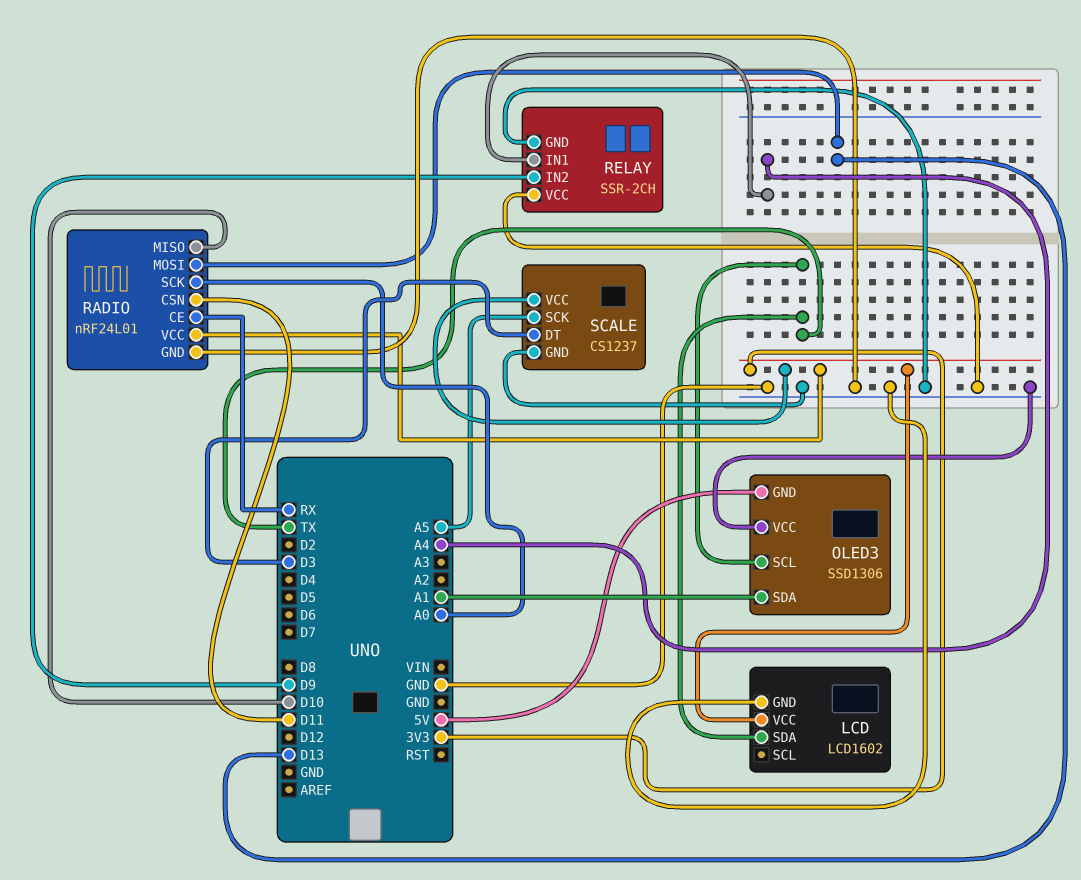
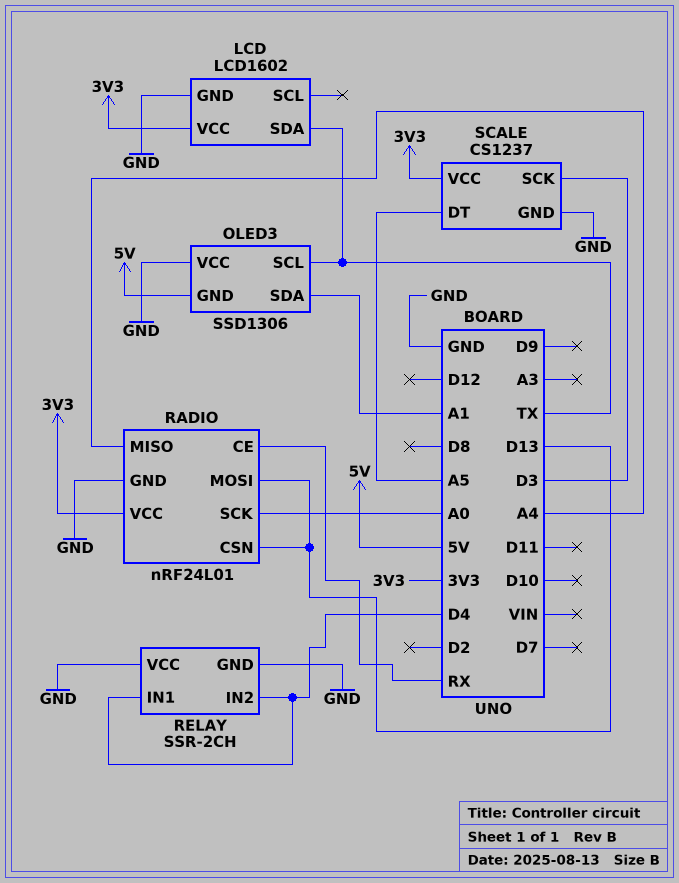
RADIO pin CSN: D11 -> D13
RADIO pin MISO: D10 -> A4
RELAY pin IN1: A4 -> D4
RELAY pin IN2: D9 -> D4
SCALE pin DT: D3 -> A5
SCALE pin SCK: A5 -> D3

